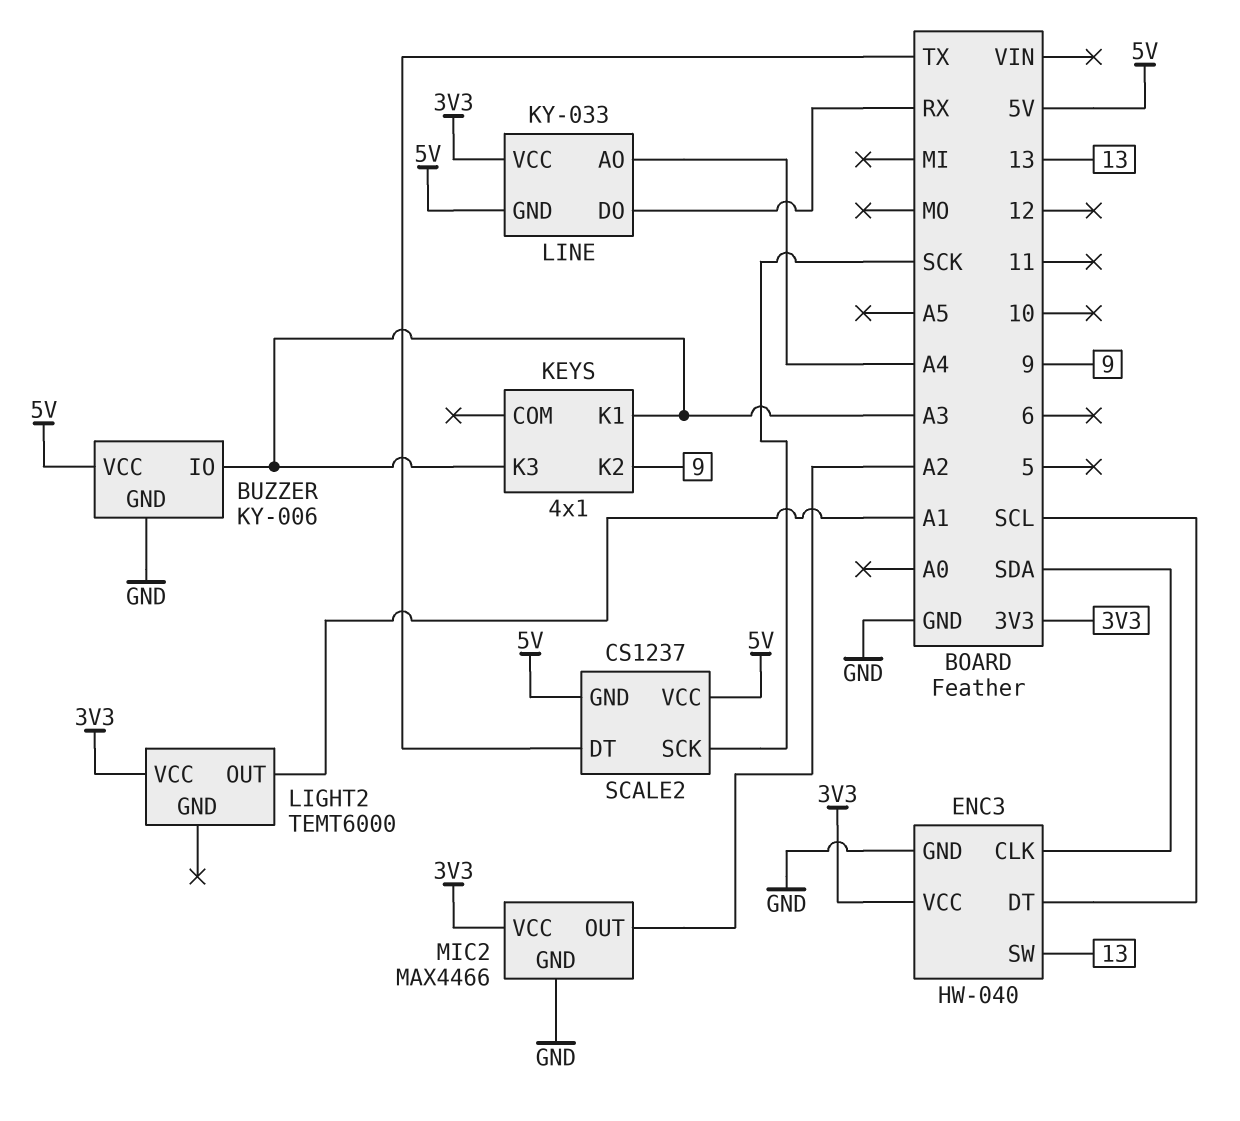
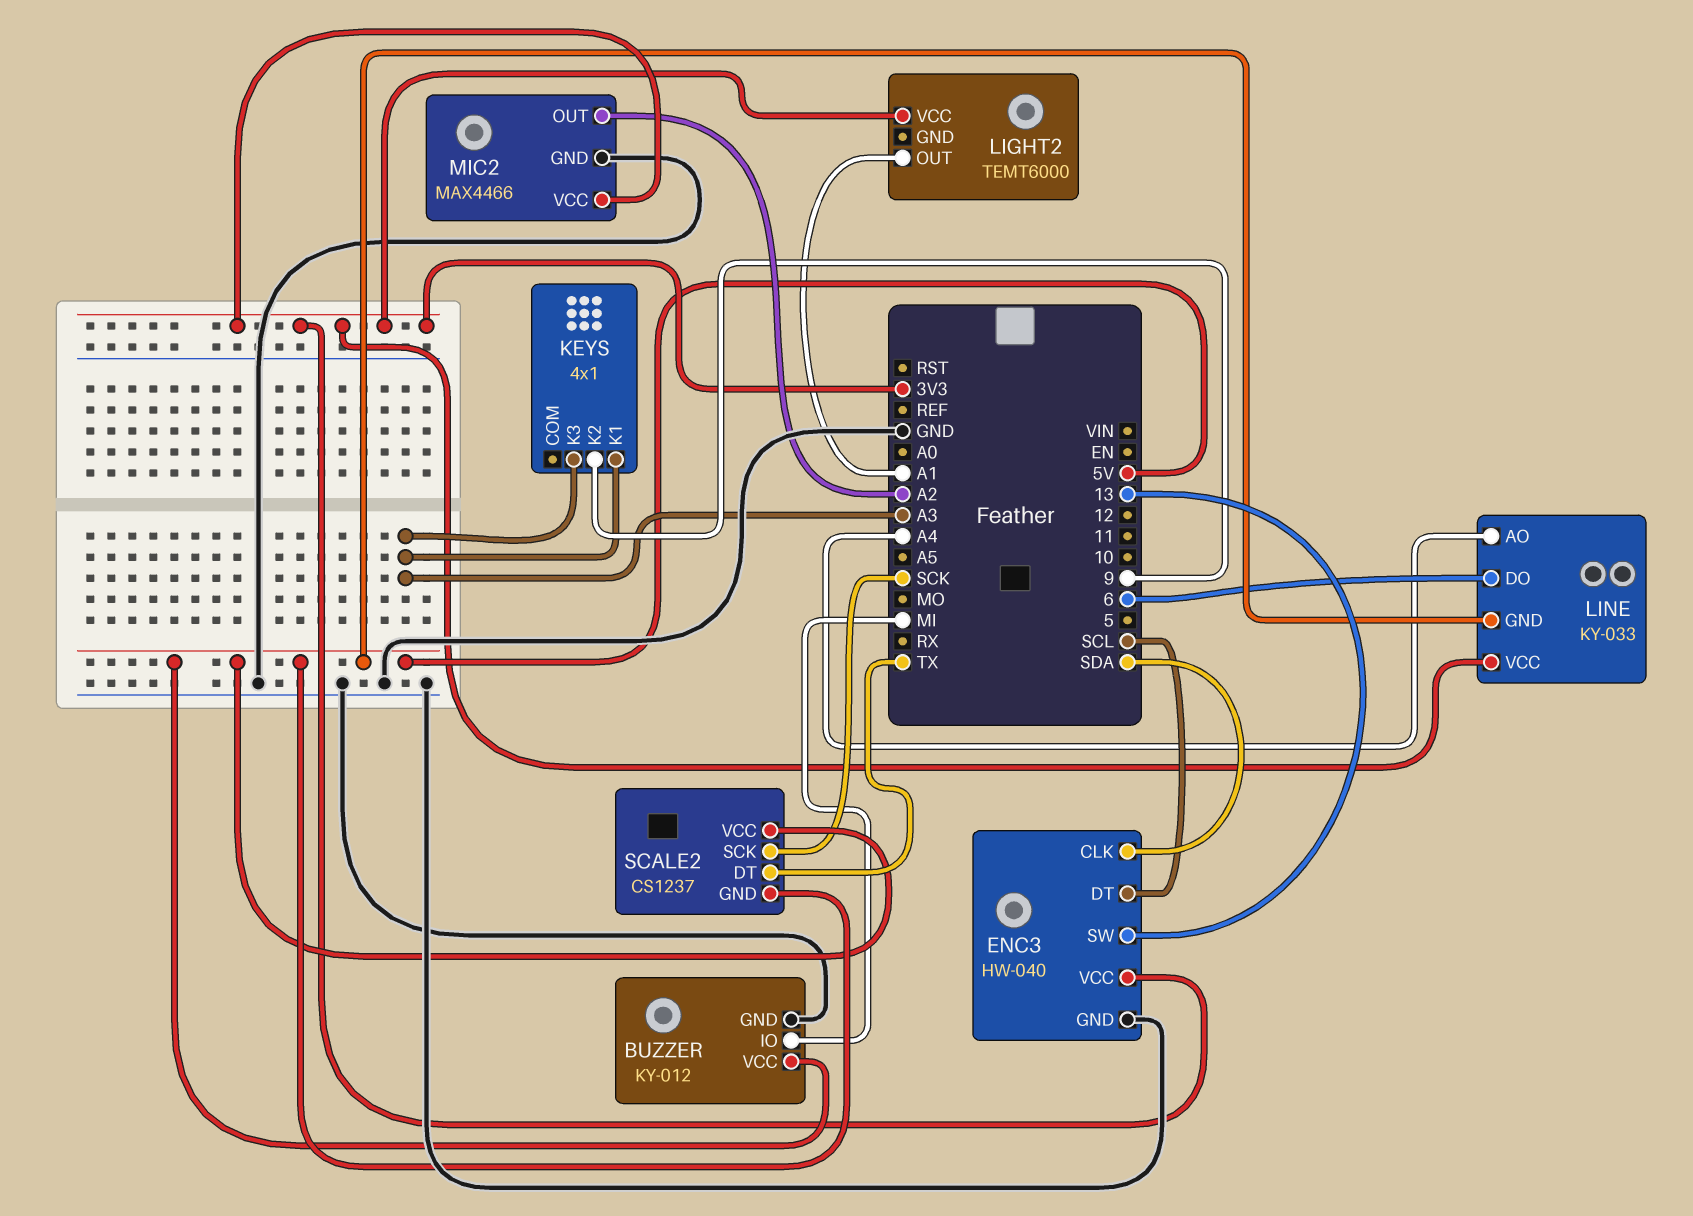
BUZZER: KY-006 -> KY-012
BUZZER pin IO: A3 -> MI
LINE pin DO: RX -> 6

